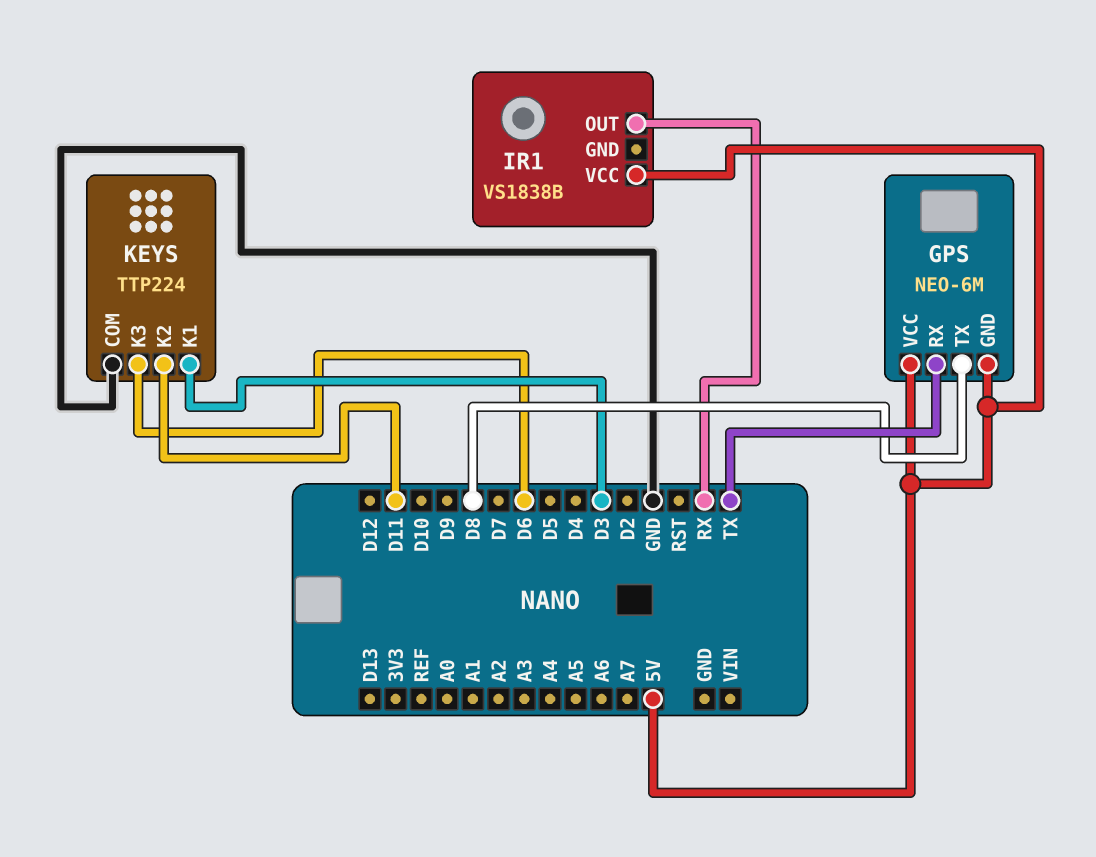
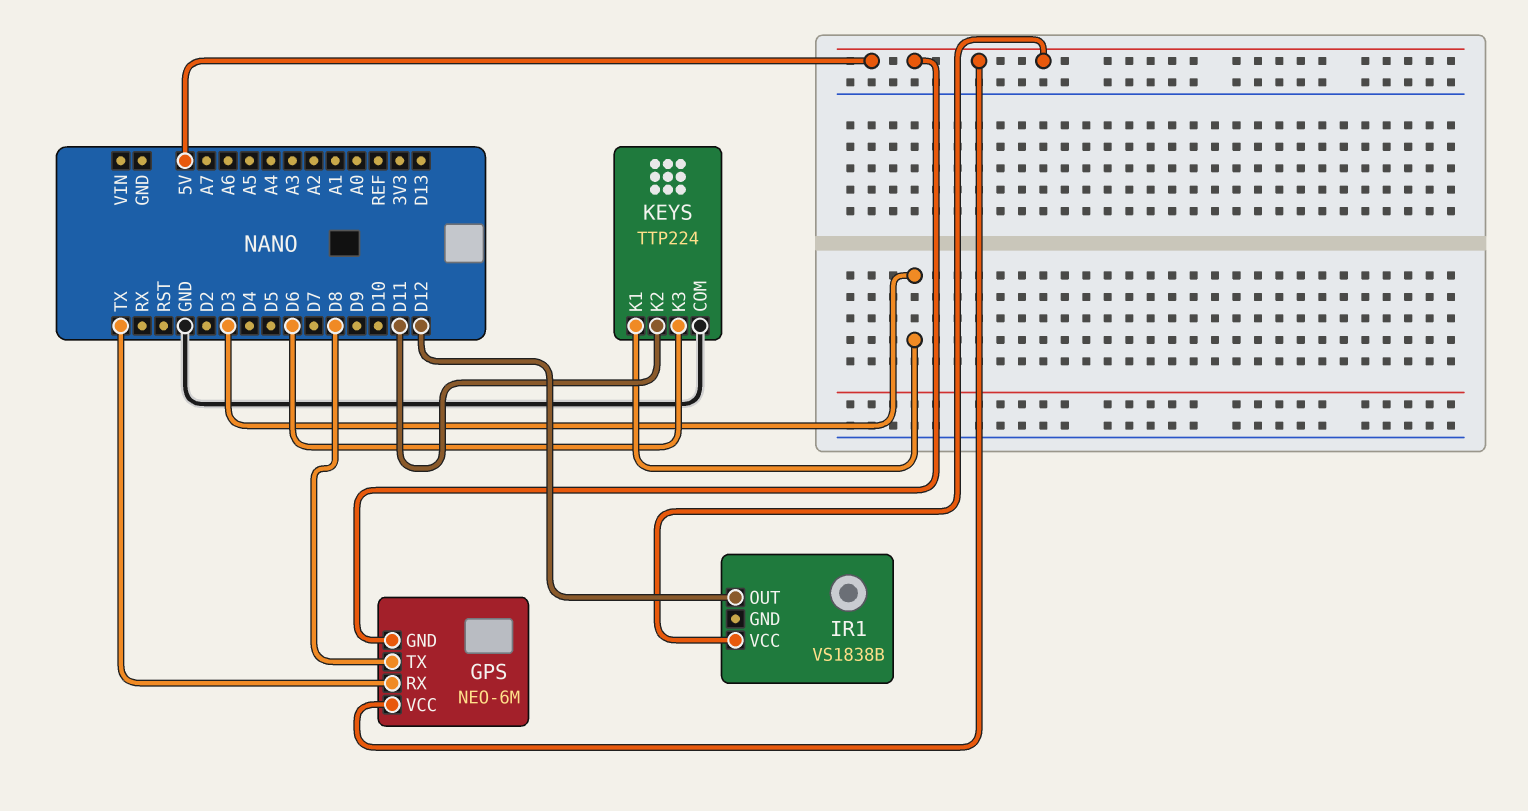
IR1 pin OUT: RX -> D12

